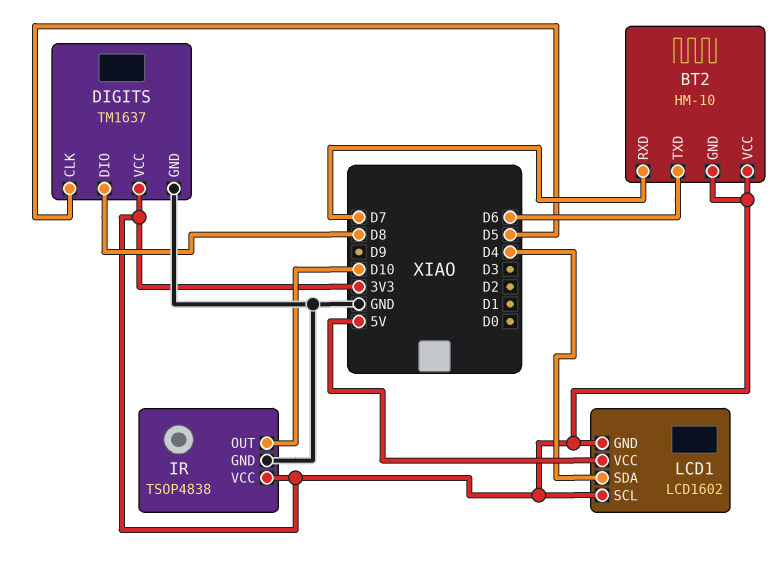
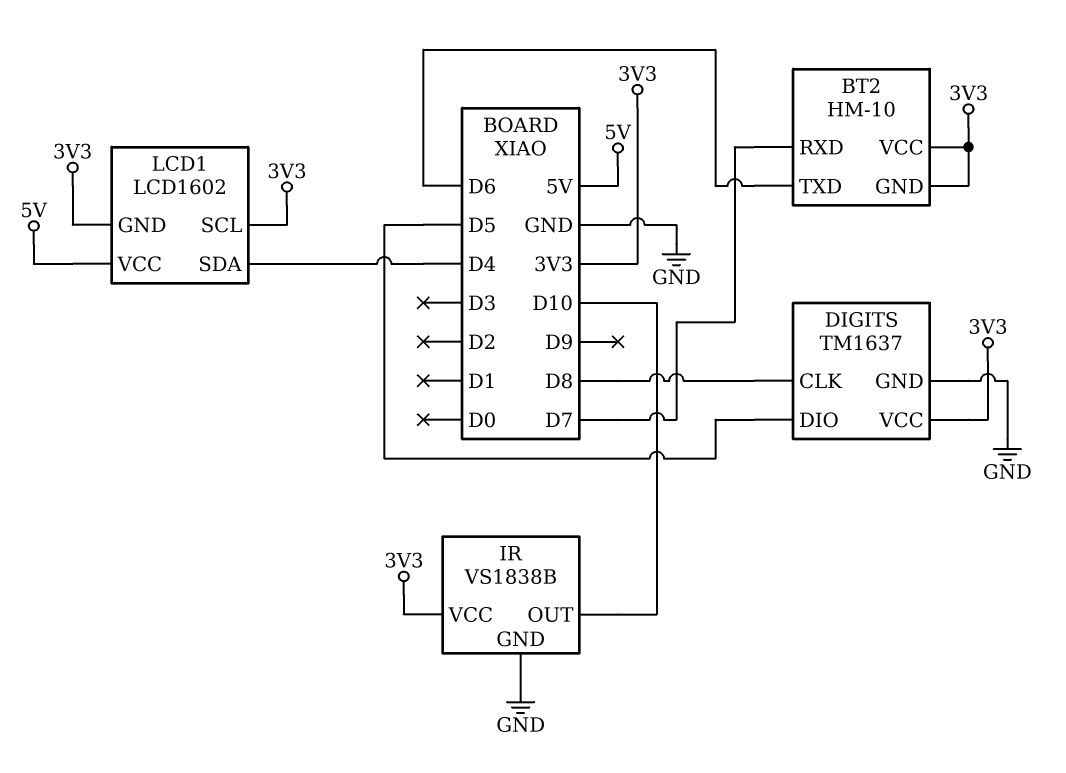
DIGITS pin CLK: D5 -> D8
DIGITS pin DIO: D8 -> D5
IR: TSOP4838 -> VS1838B

